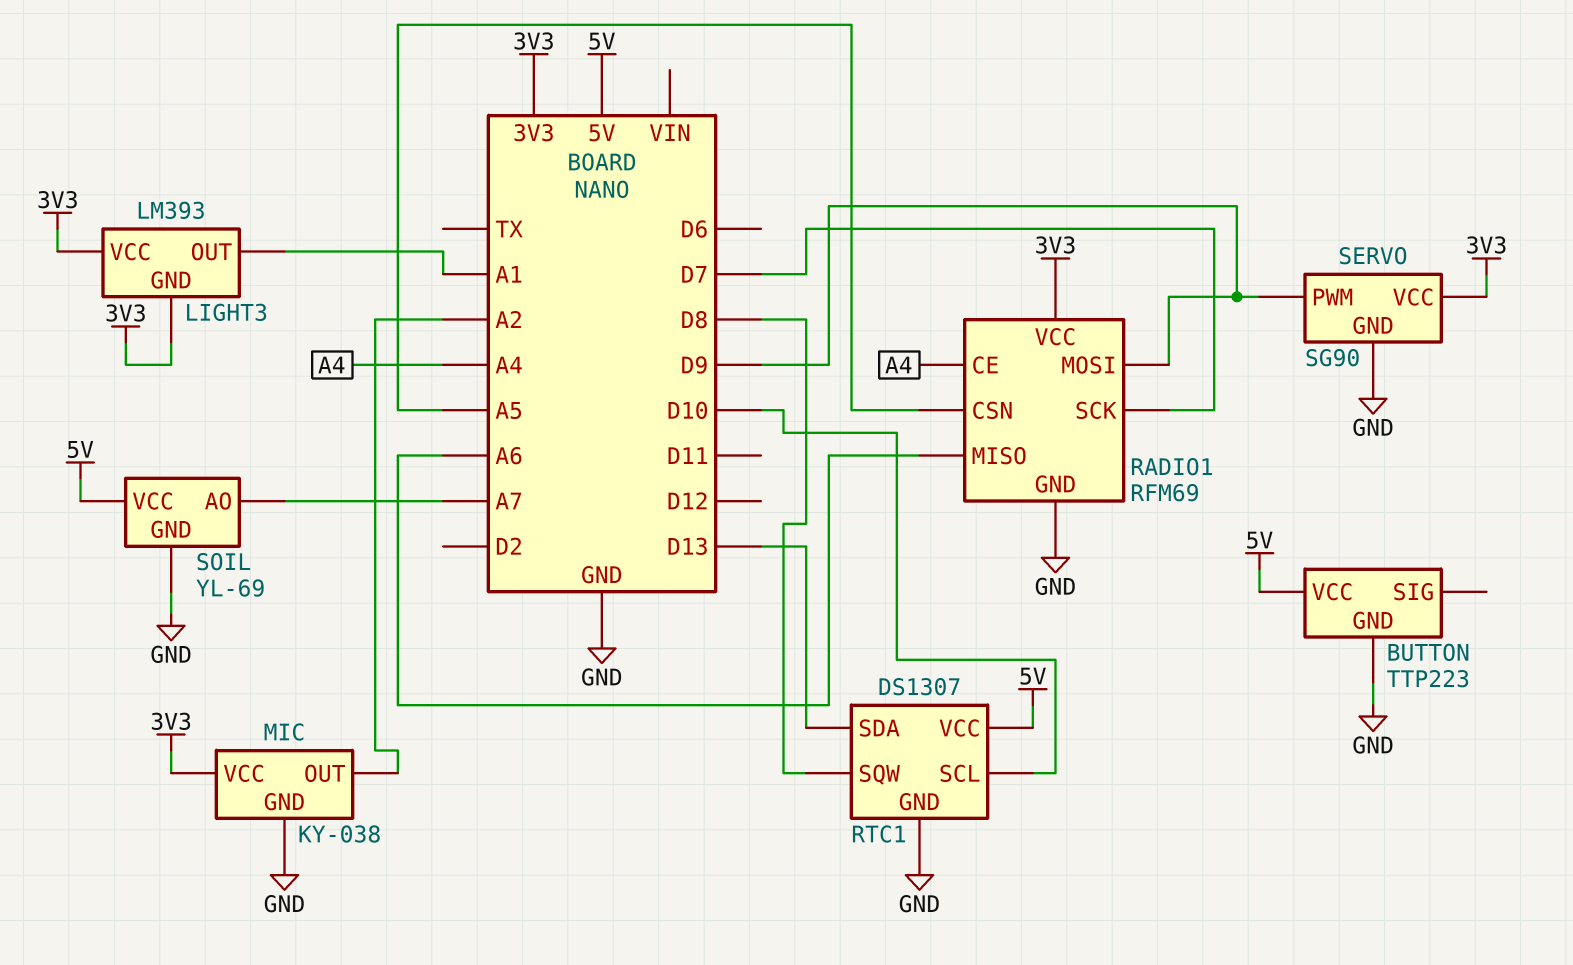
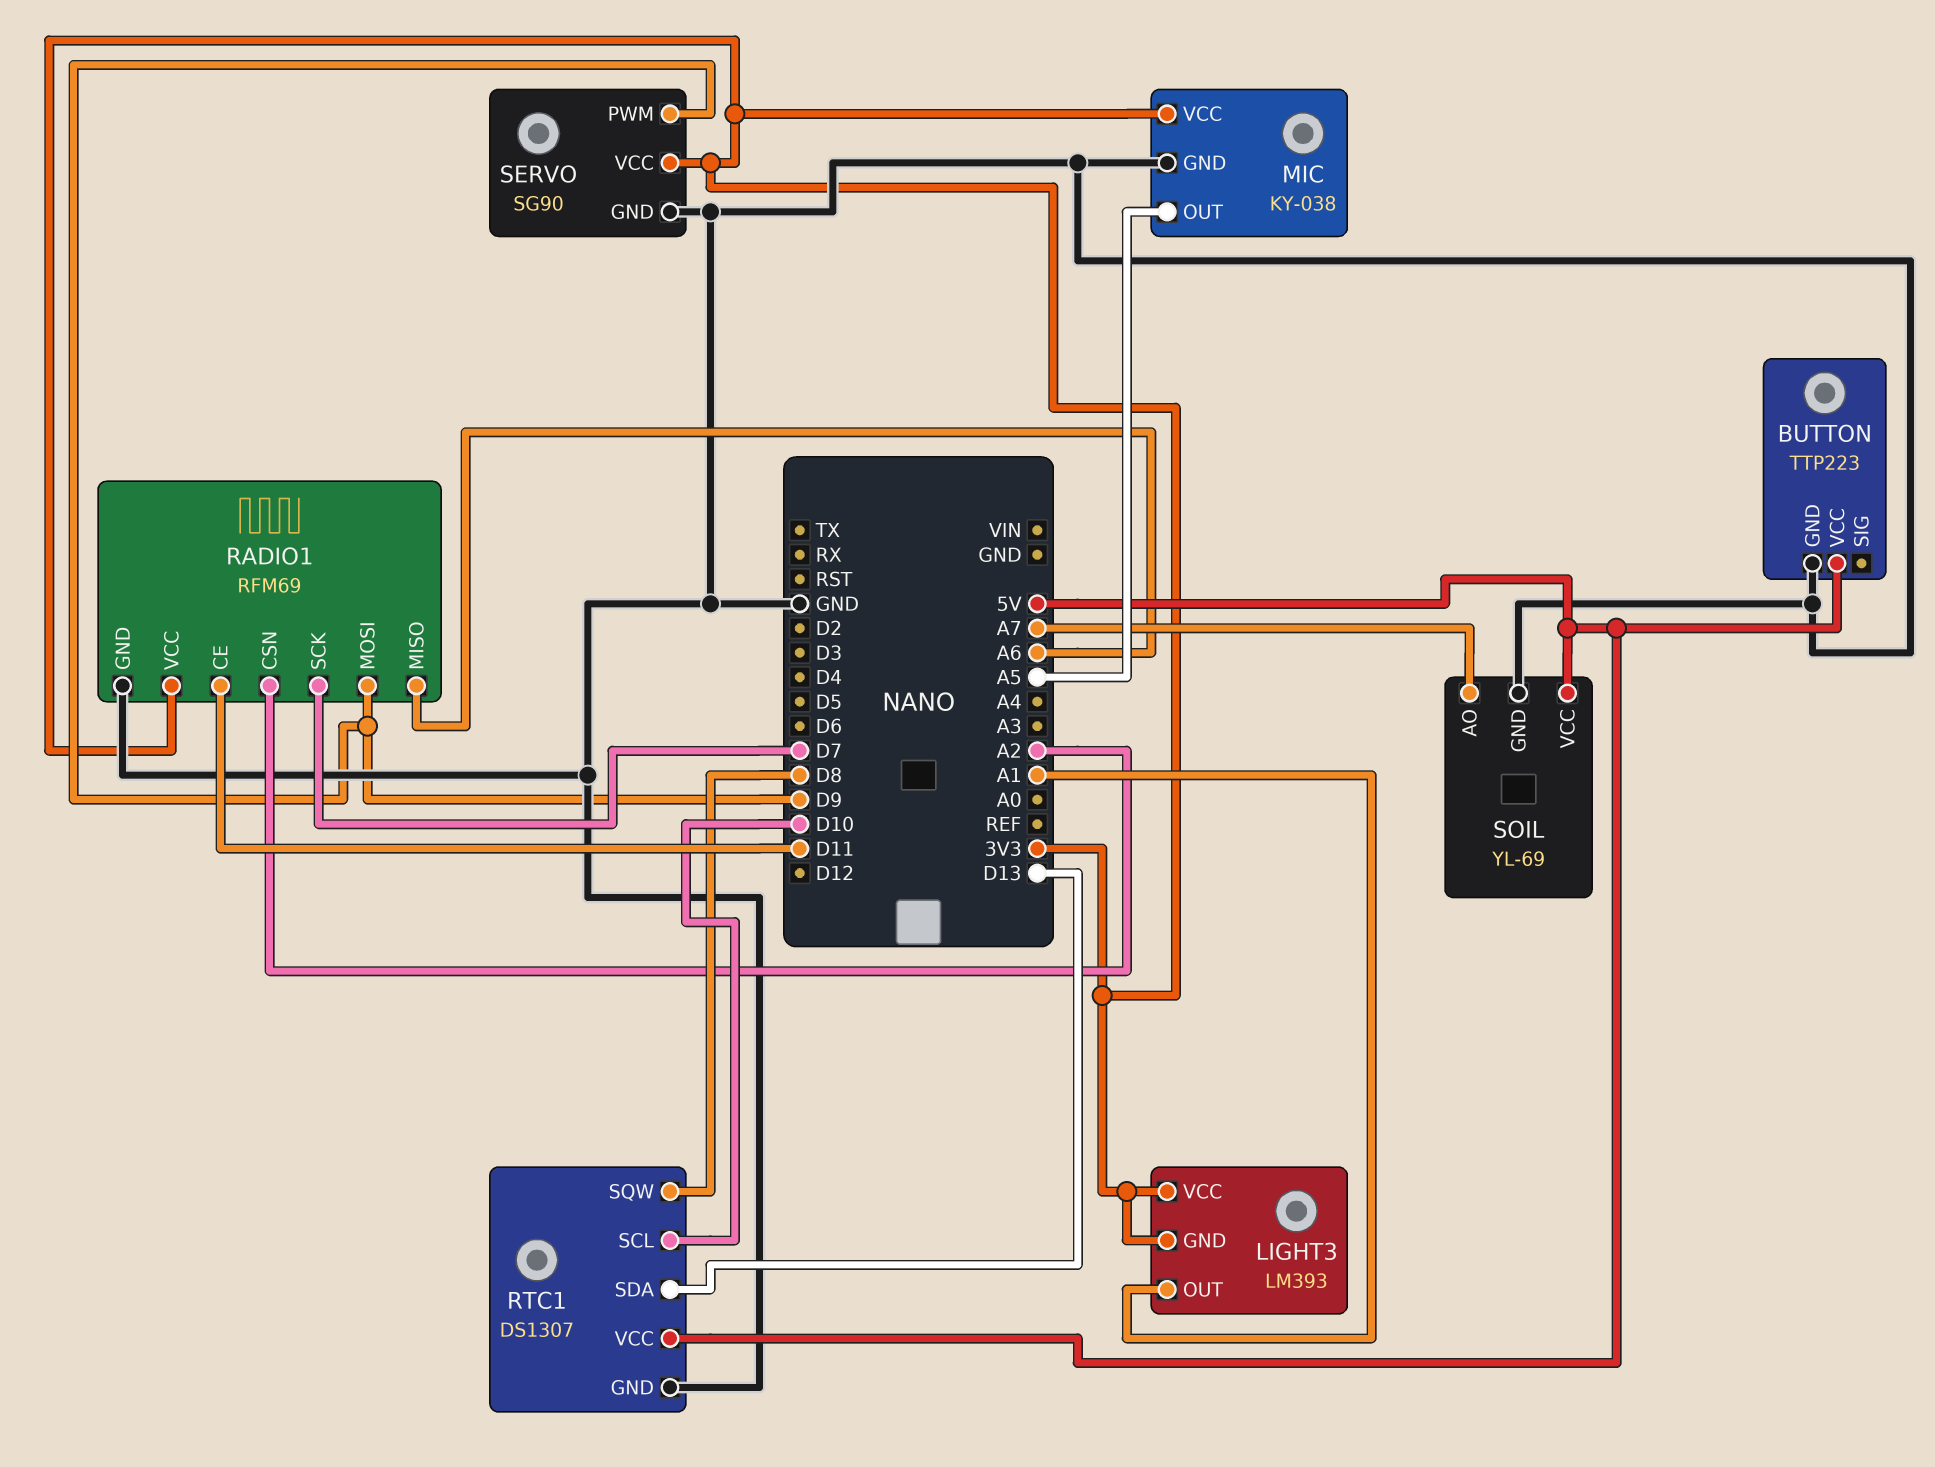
MIC pin OUT: A2 -> A5
RADIO1 pin CE: A4 -> D11
RADIO1 pin CSN: A5 -> A2

